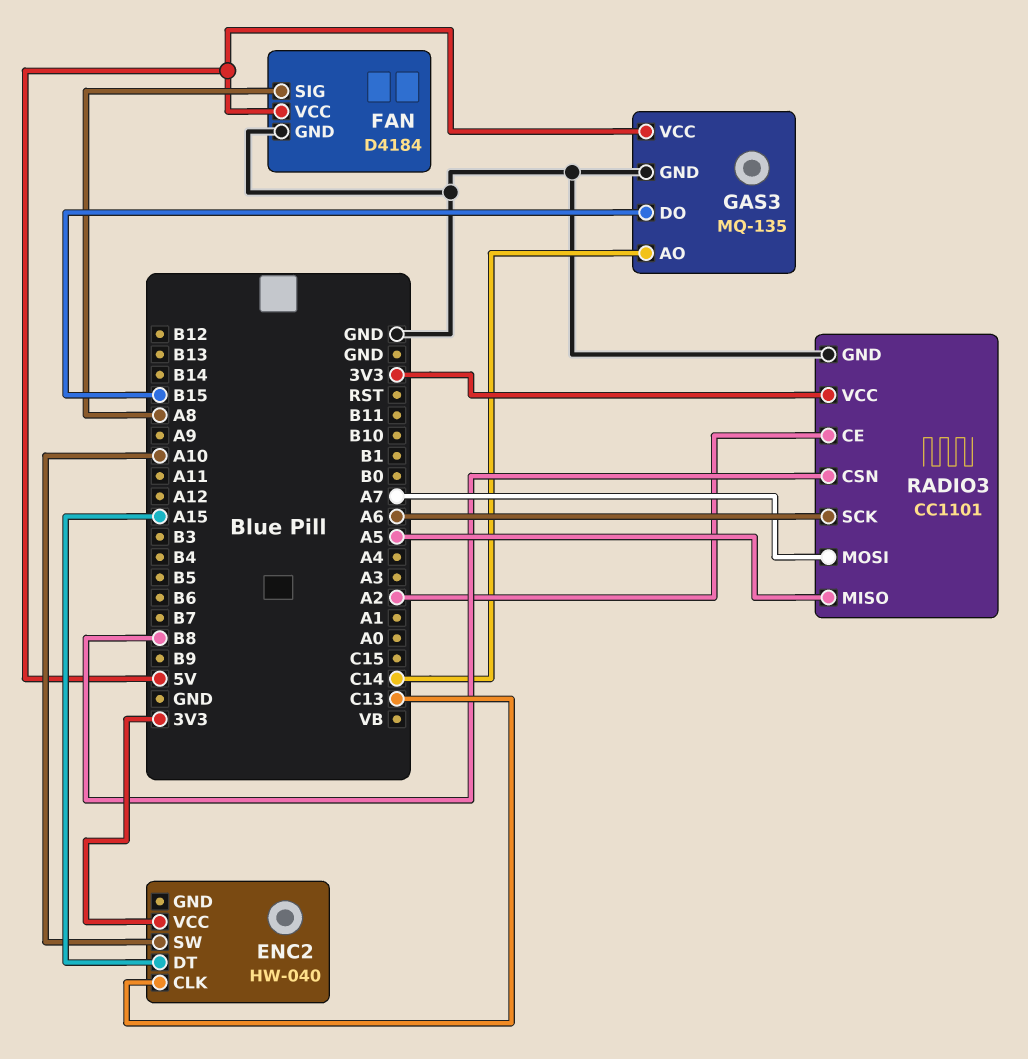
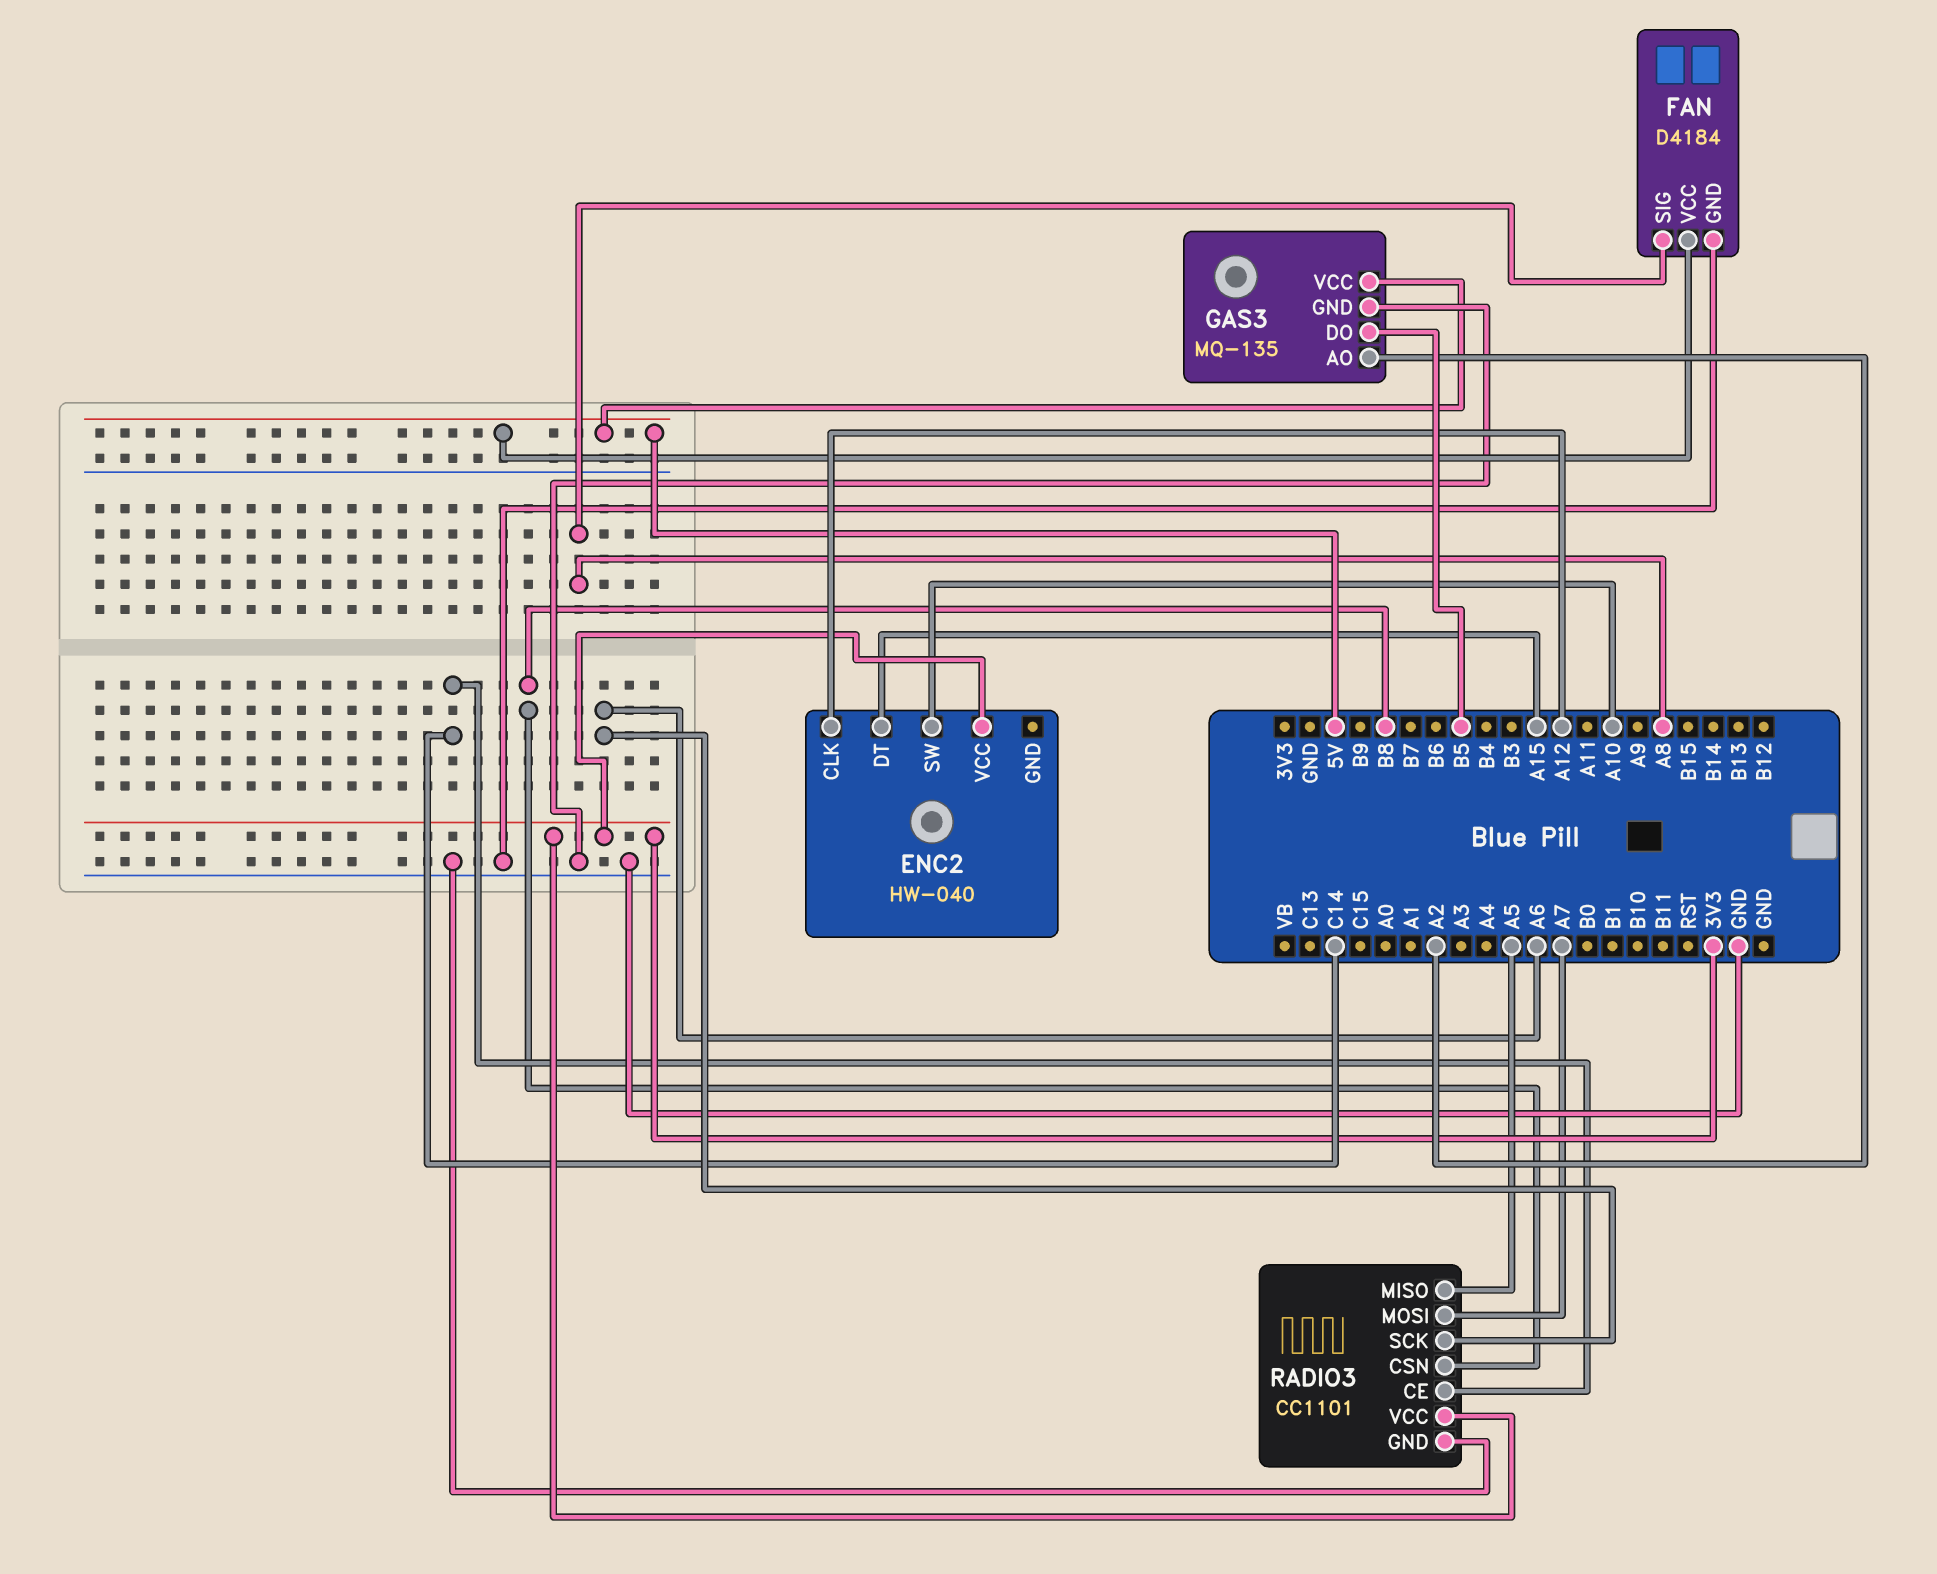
ENC2 pin CLK: C13 -> A12
GAS3 pin AO: C14 -> A2
GAS3 pin DO: B15 -> B5
RADIO3 pin CE: A2 -> C14

